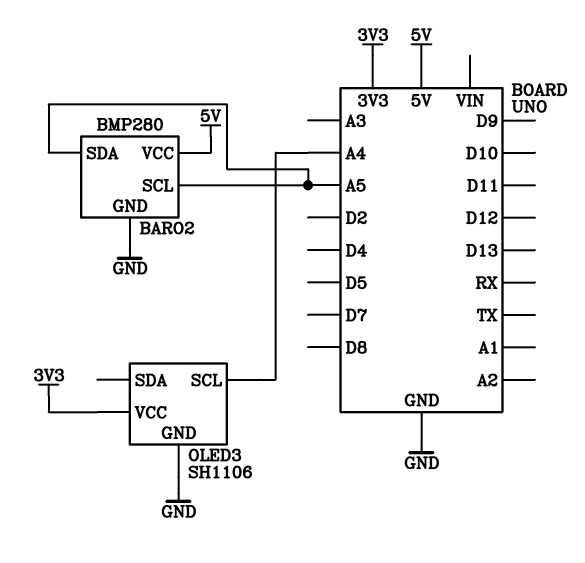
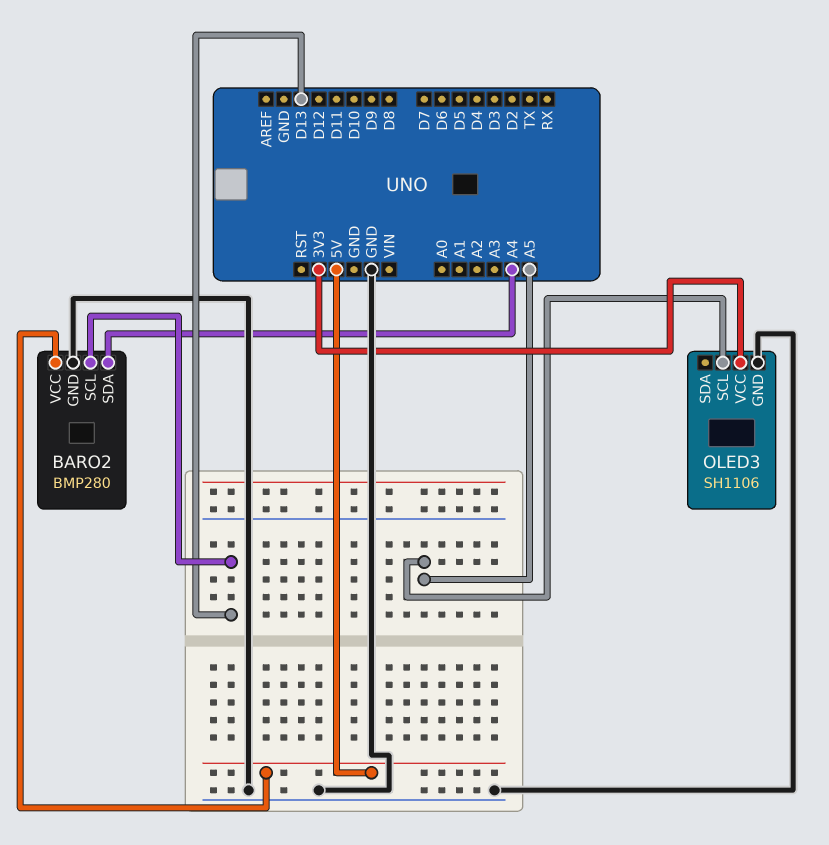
BARO2 pin SCL: A5 -> D13
BARO2 pin SDA: A5 -> A4
OLED3 pin SCL: A4 -> A5

